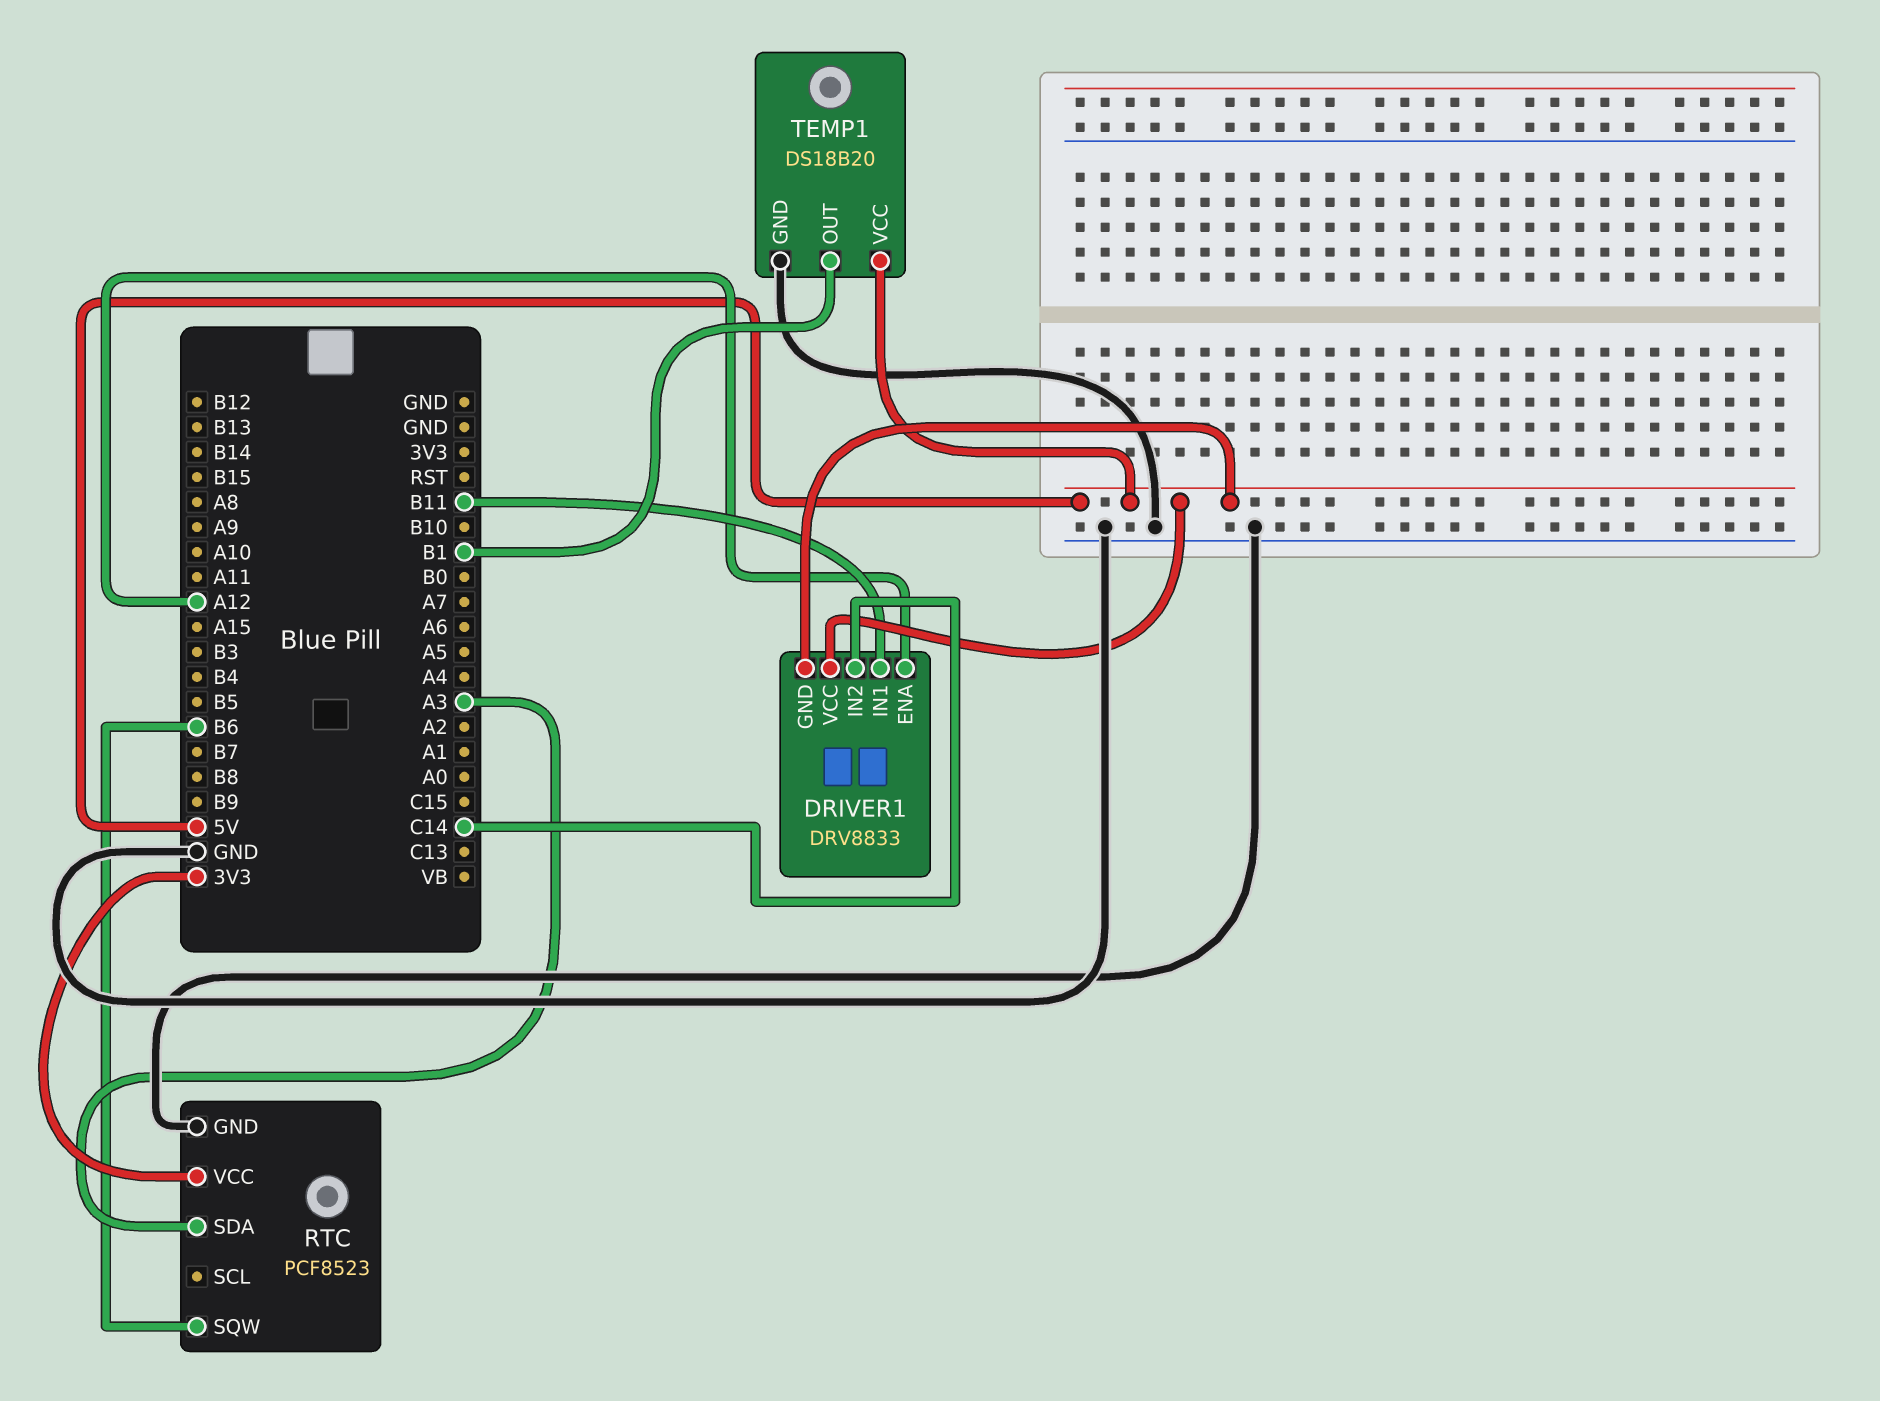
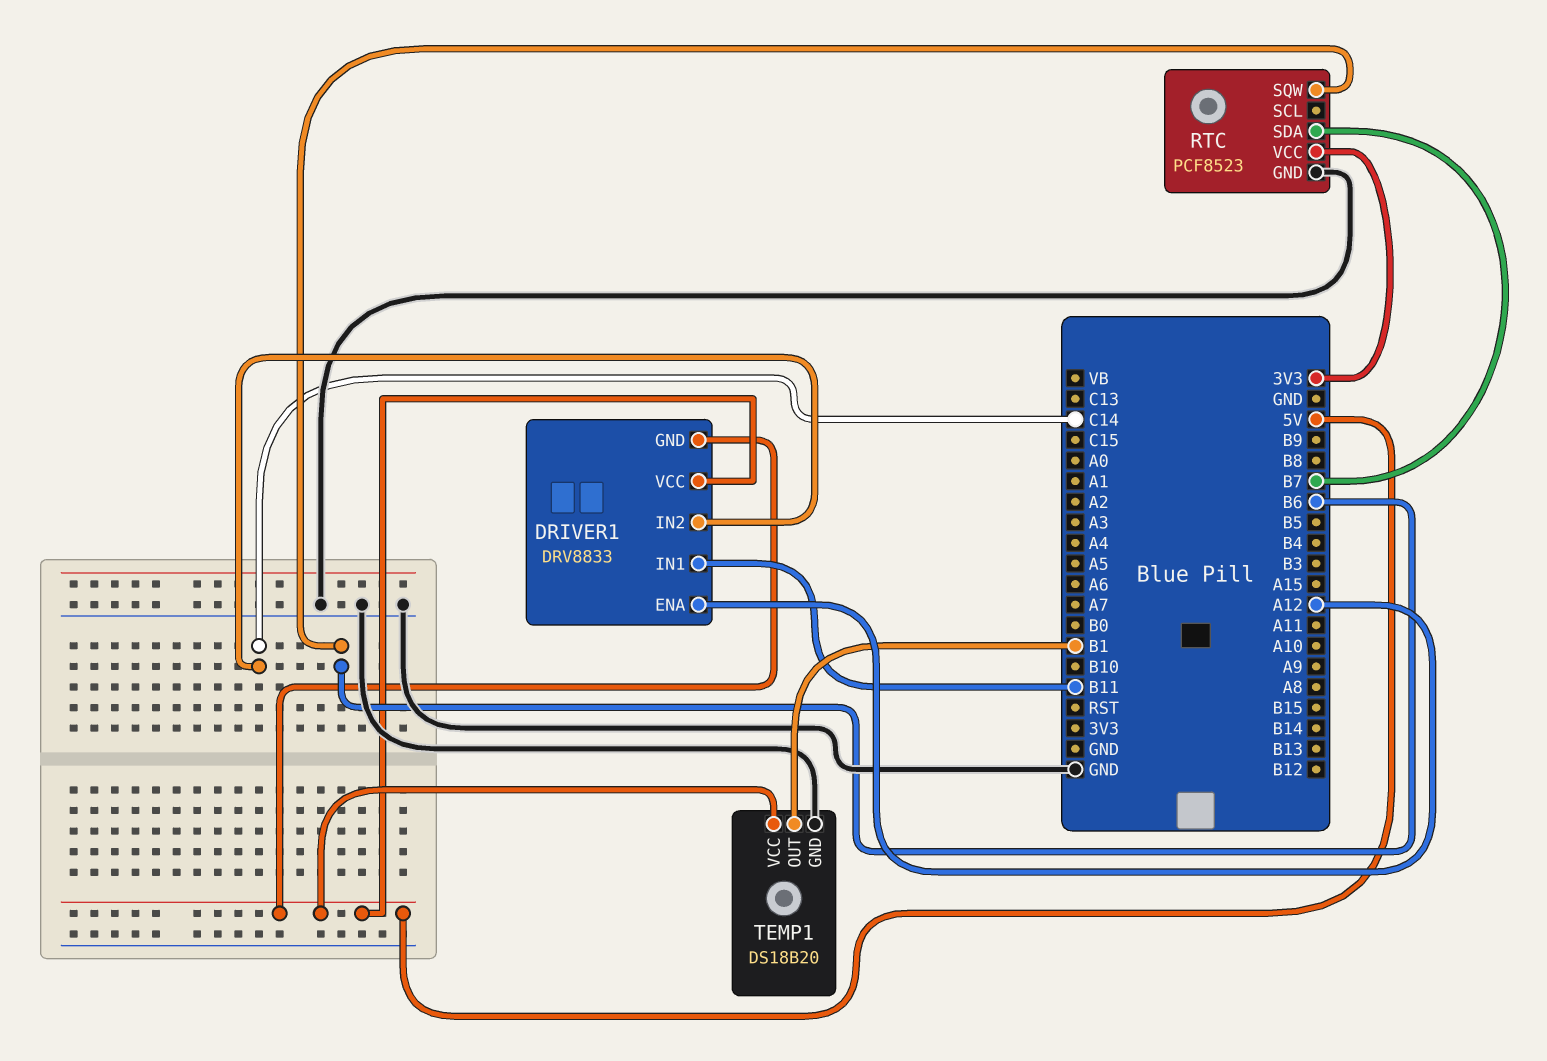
RTC pin SDA: A3 -> B7

